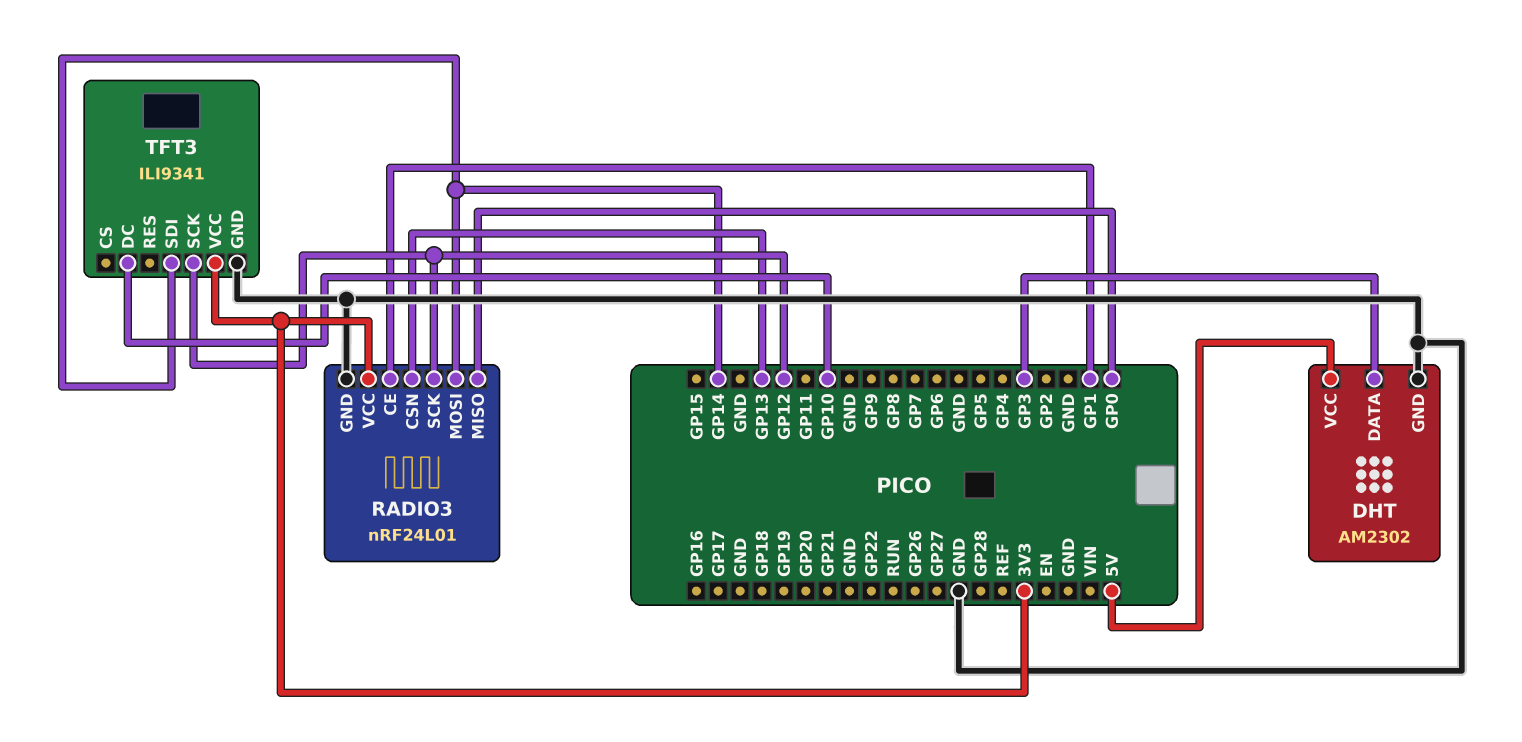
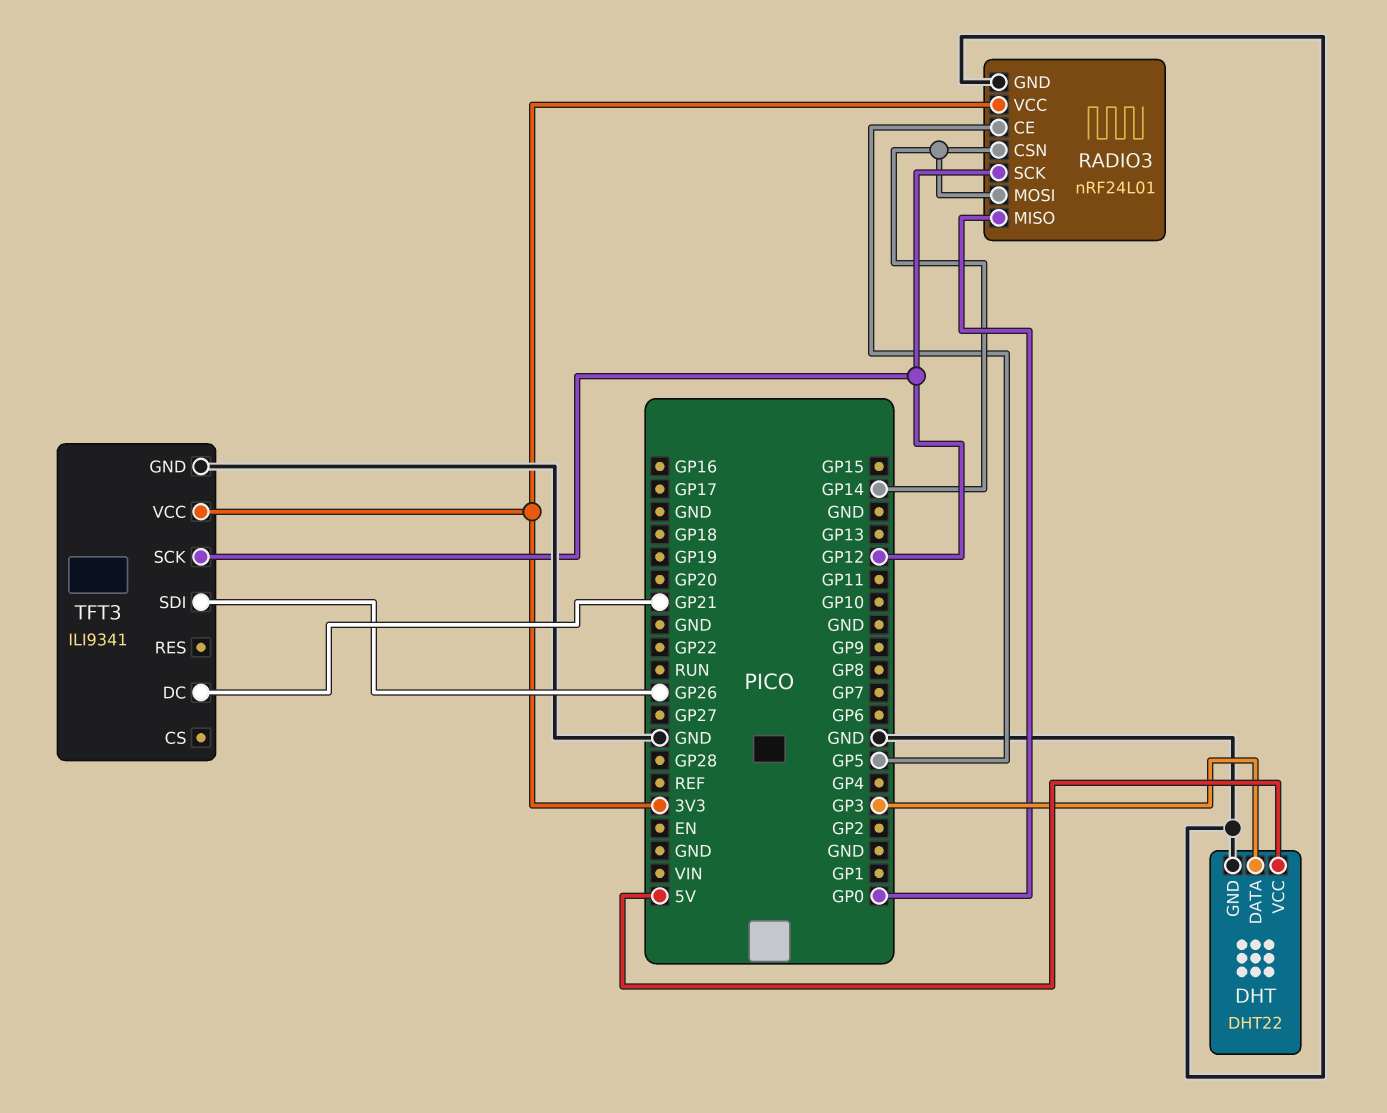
DHT: AM2302 -> DHT22
RADIO3 pin CE: GP1 -> GP5
RADIO3 pin CSN: GP13 -> GP14
TFT3 pin DC: GP10 -> GP21
TFT3 pin SDI: GP14 -> GP26

